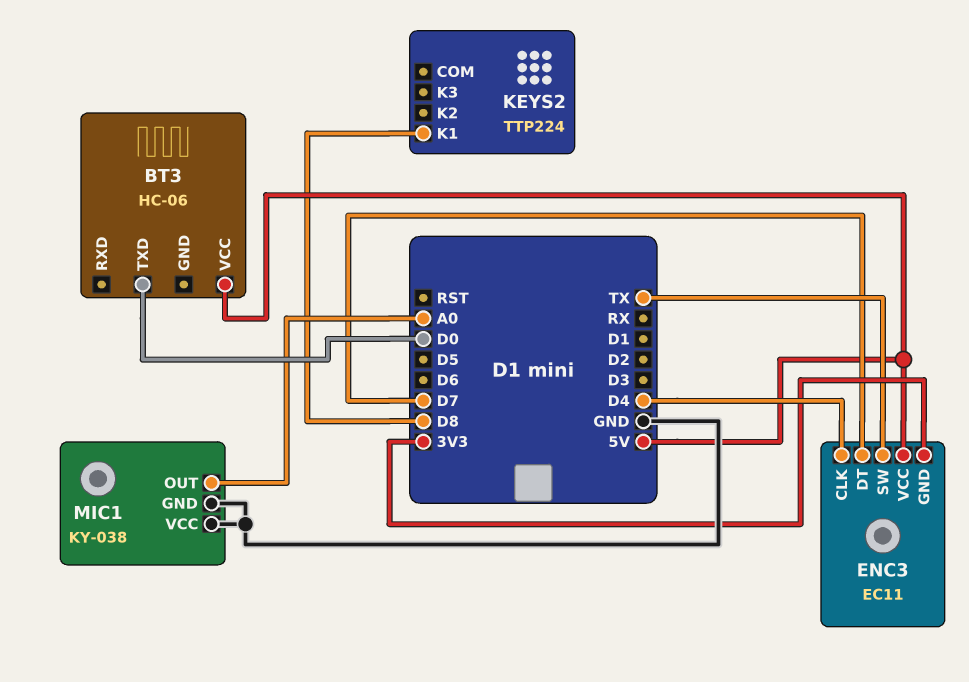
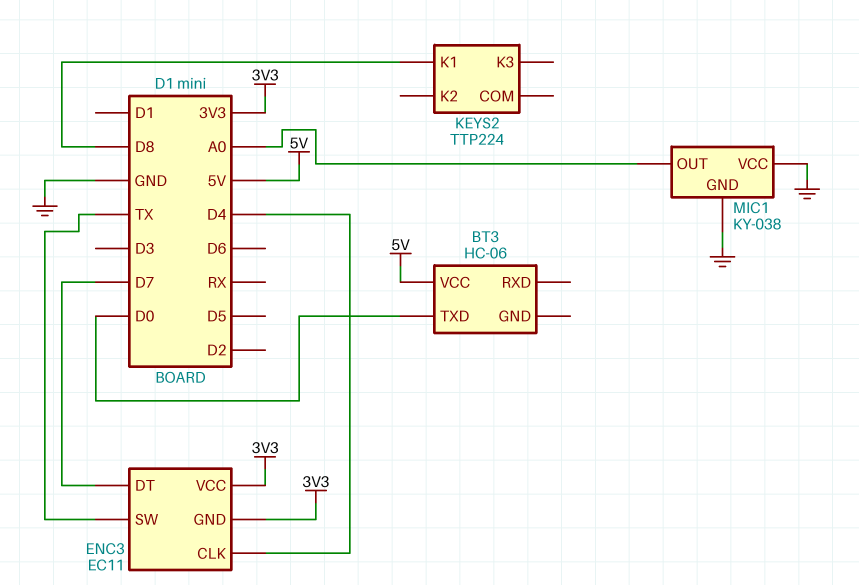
ENC3 pin VCC: 5V -> 3V3

